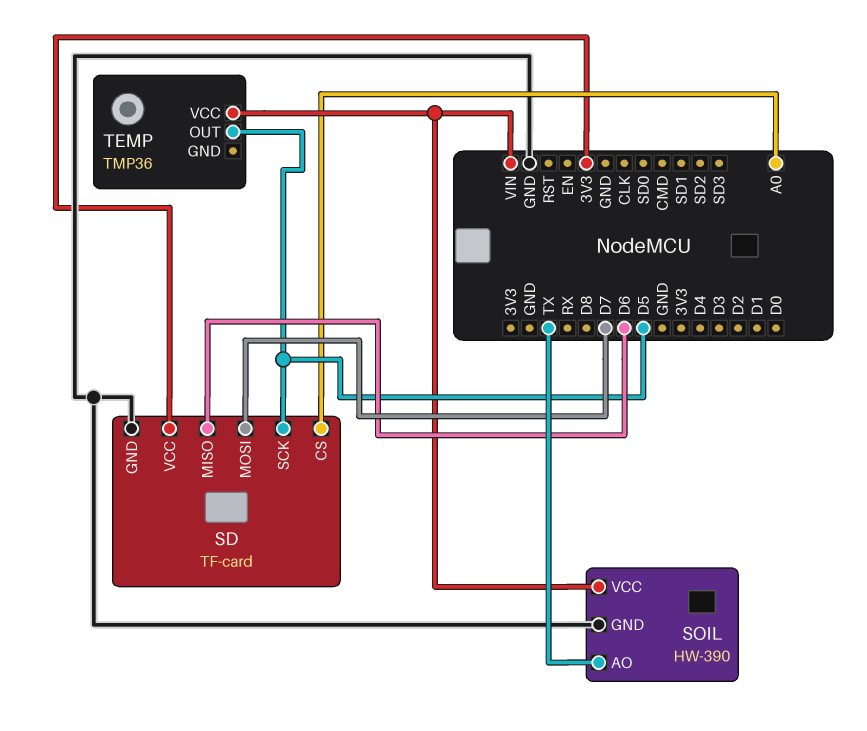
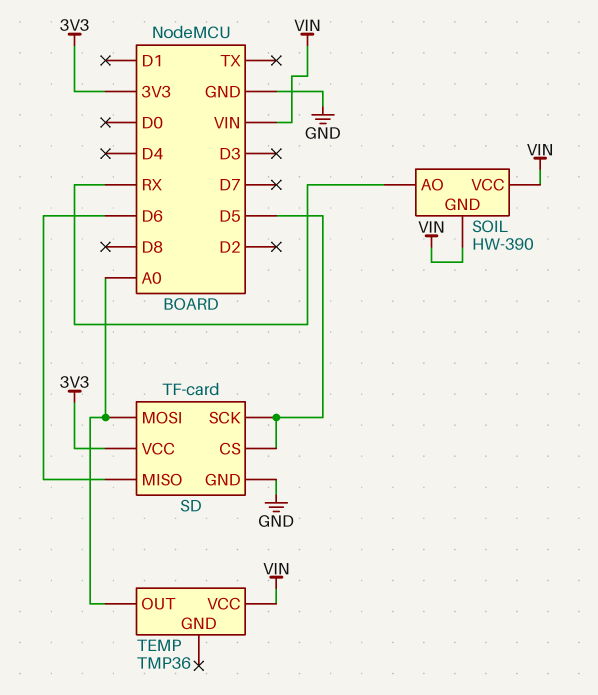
SD pin CS: A0 -> D5
SD pin MOSI: D7 -> A0
SOIL pin AO: TX -> RX
SOIL pin GND: GND -> VIN
TEMP pin OUT: D5 -> A0

